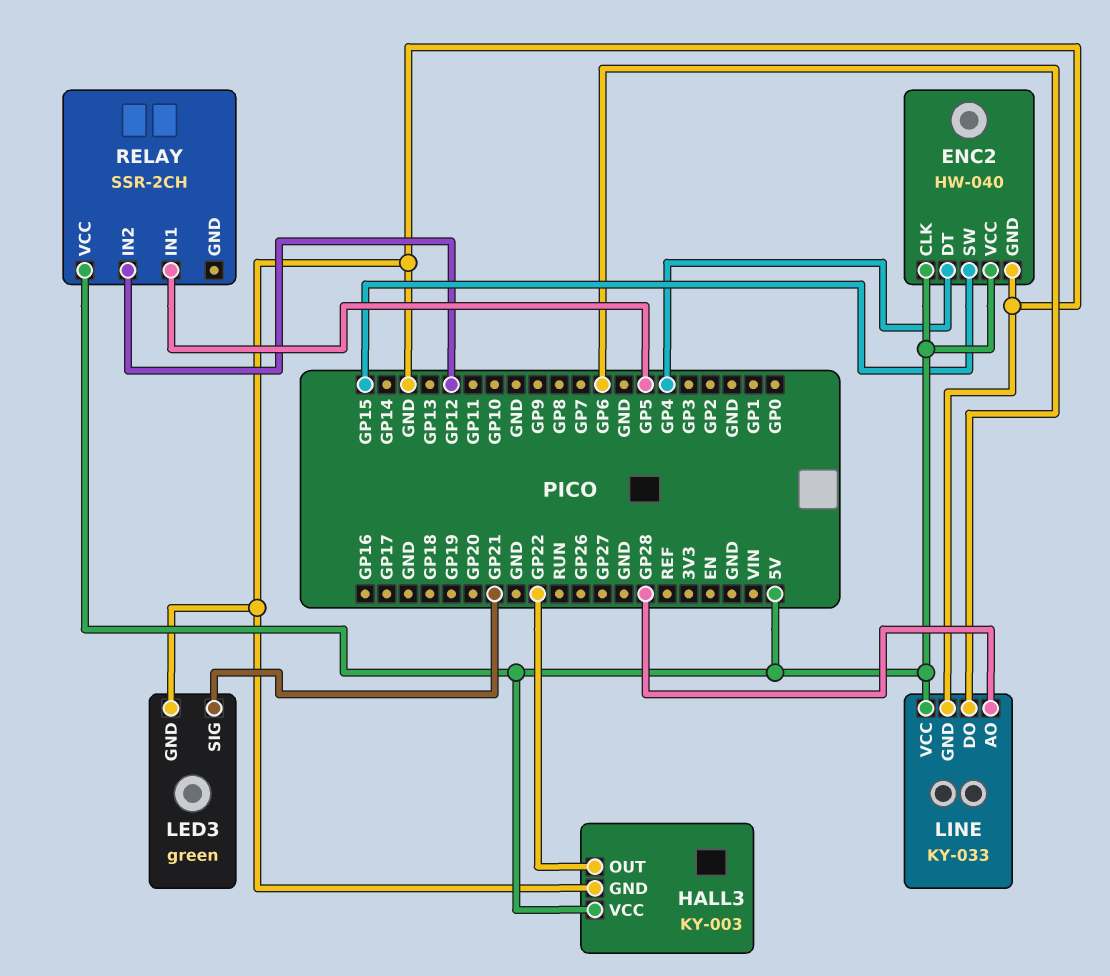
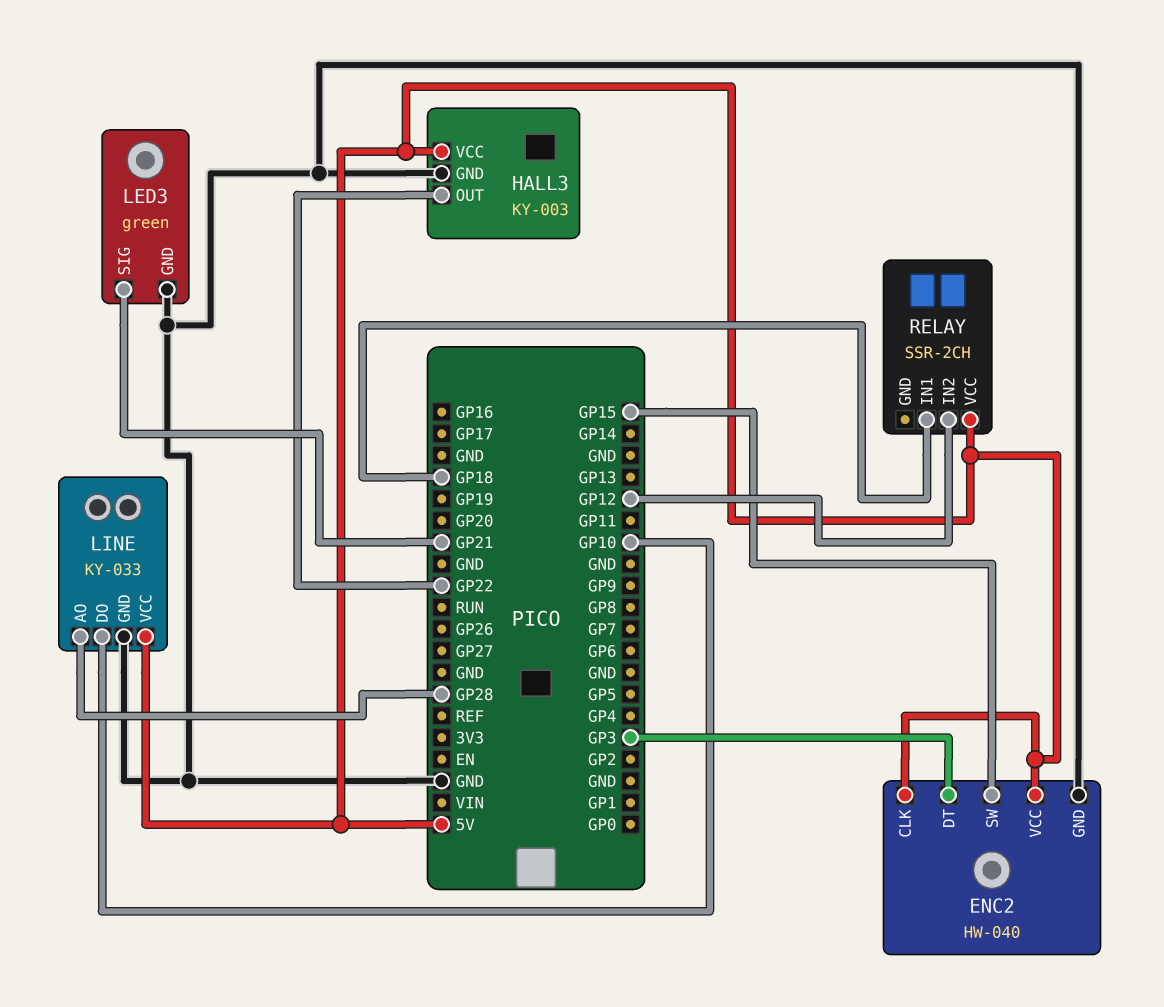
ENC2 pin DT: GP4 -> GP3
LINE pin DO: GP6 -> GP10
RELAY pin IN1: GP5 -> GP18

